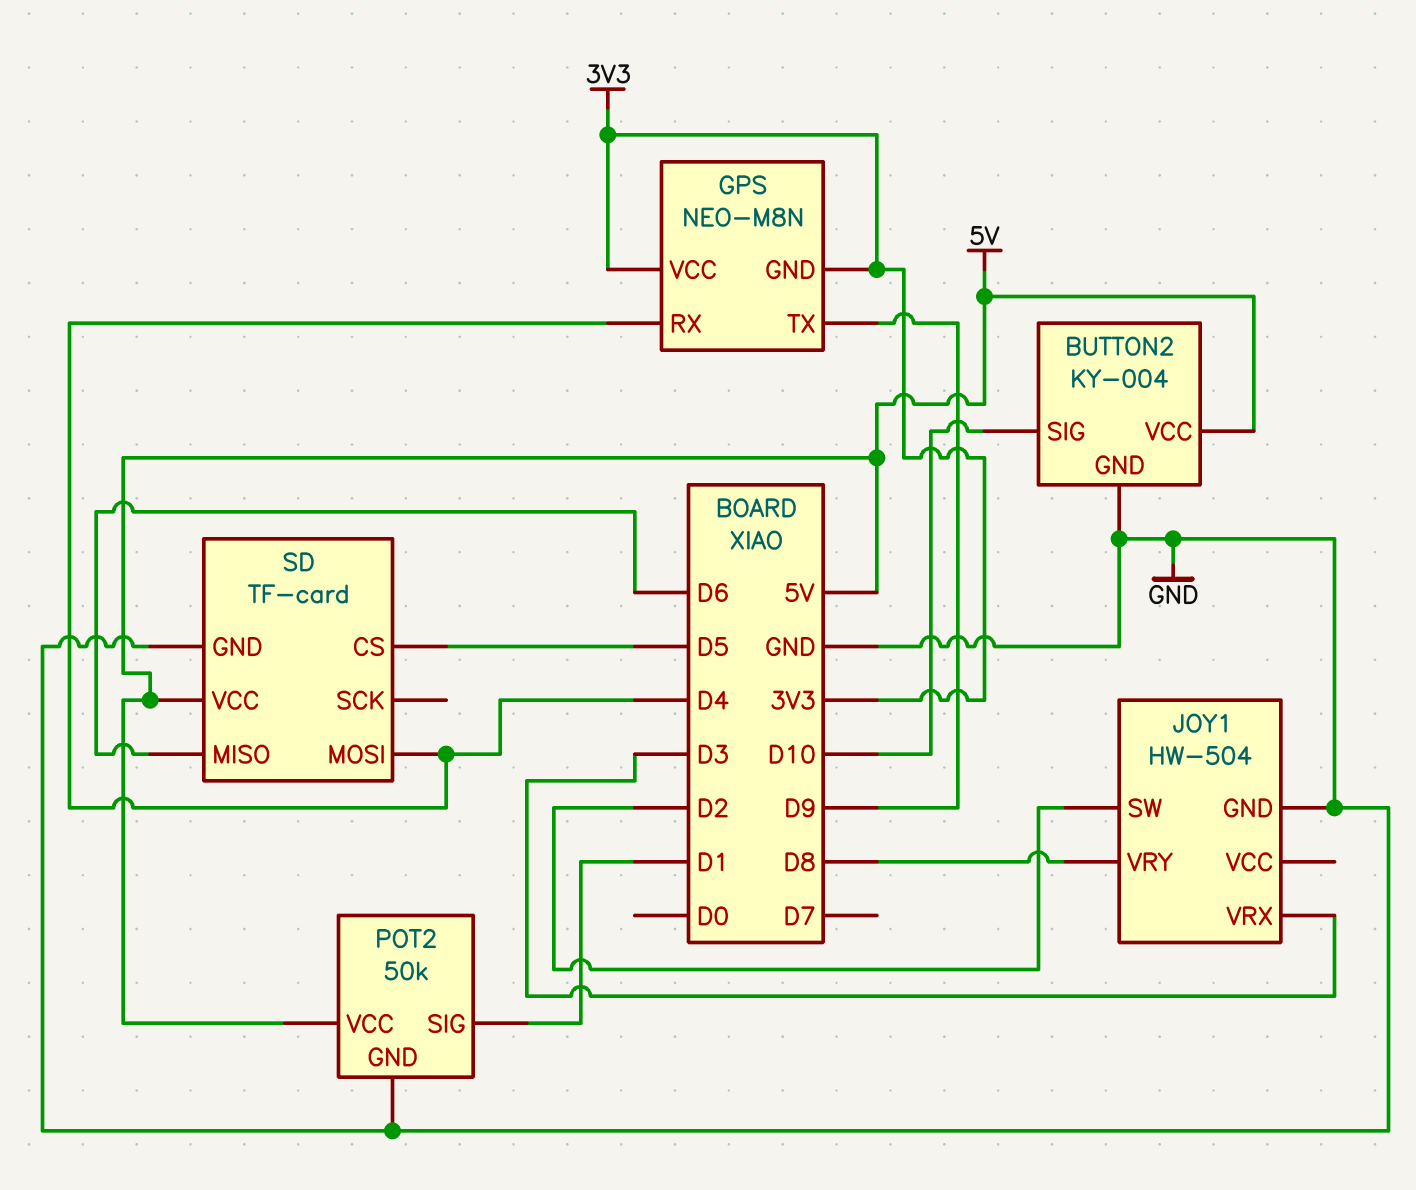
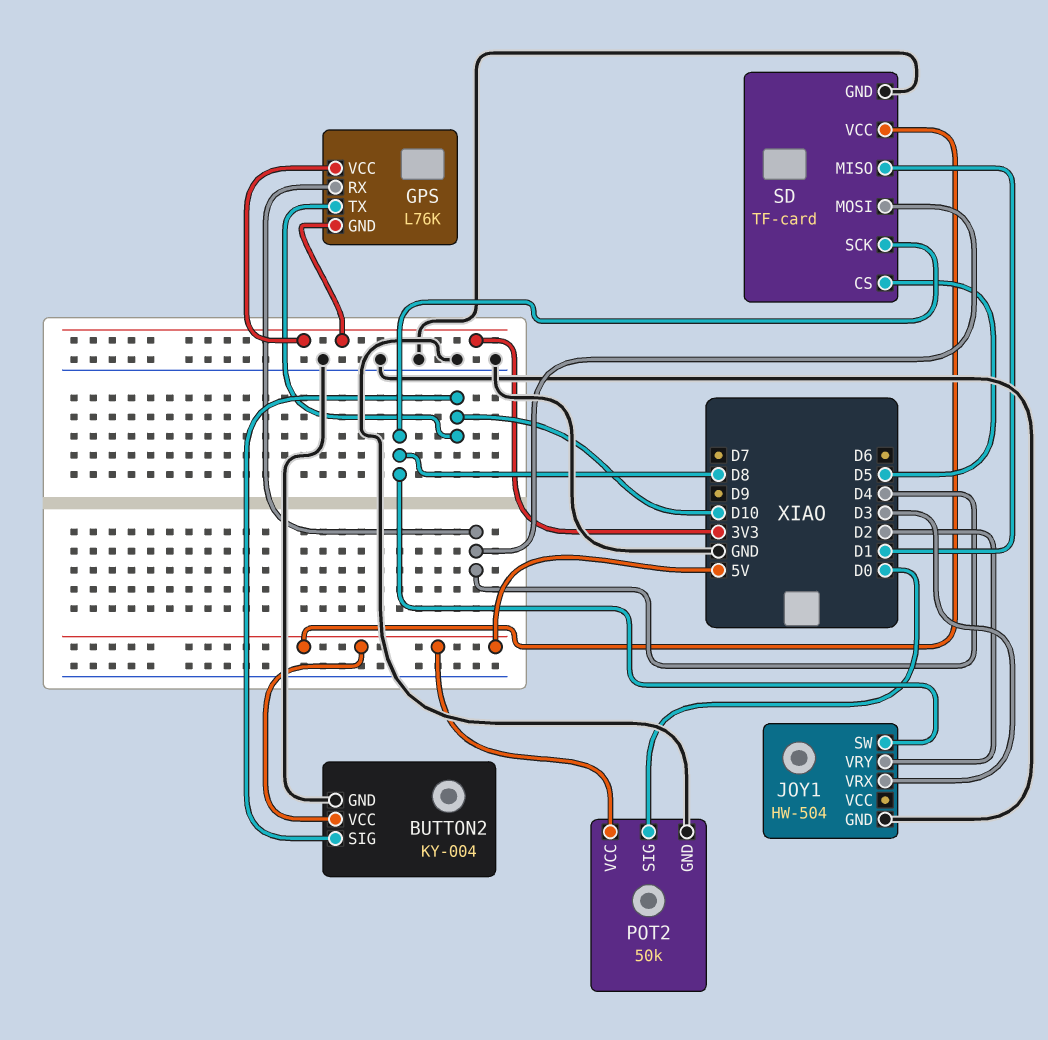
GPS: NEO-M8N -> L76K
GPS pin TX: D9 -> D10
JOY1 pin SW: D2 -> D8
JOY1 pin VRY: D8 -> D2
POT2 pin SIG: D1 -> D0
SD pin MISO: D6 -> D1
SD pin SCK: none -> D8

